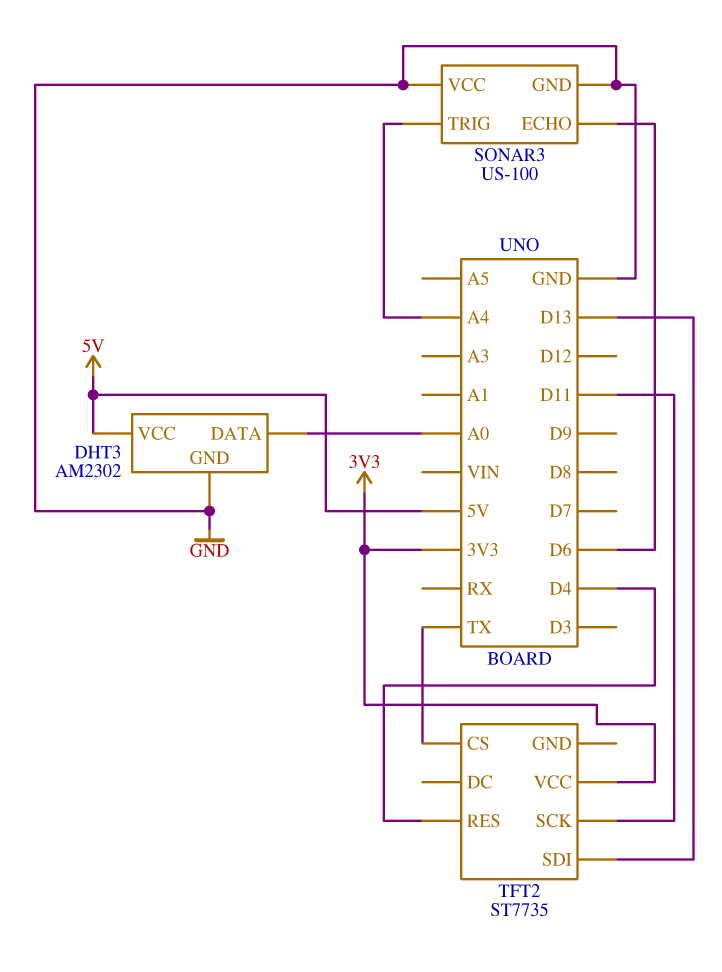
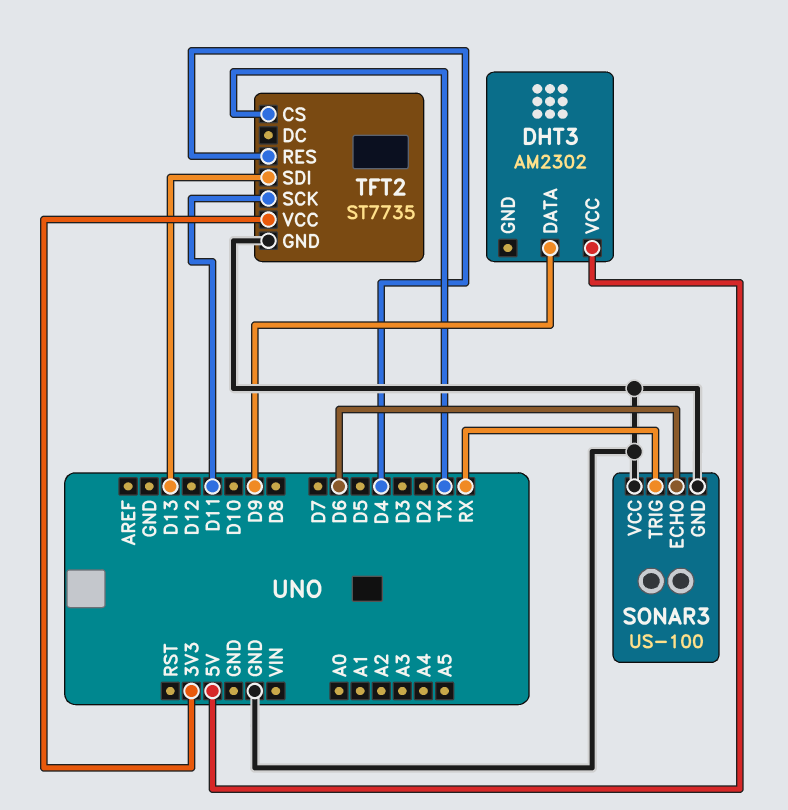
DHT3 pin DATA: A0 -> D9
DHT3 pin GND: GND -> none
SONAR3 pin TRIG: A4 -> RX
TFT2 pin GND: none -> GND

